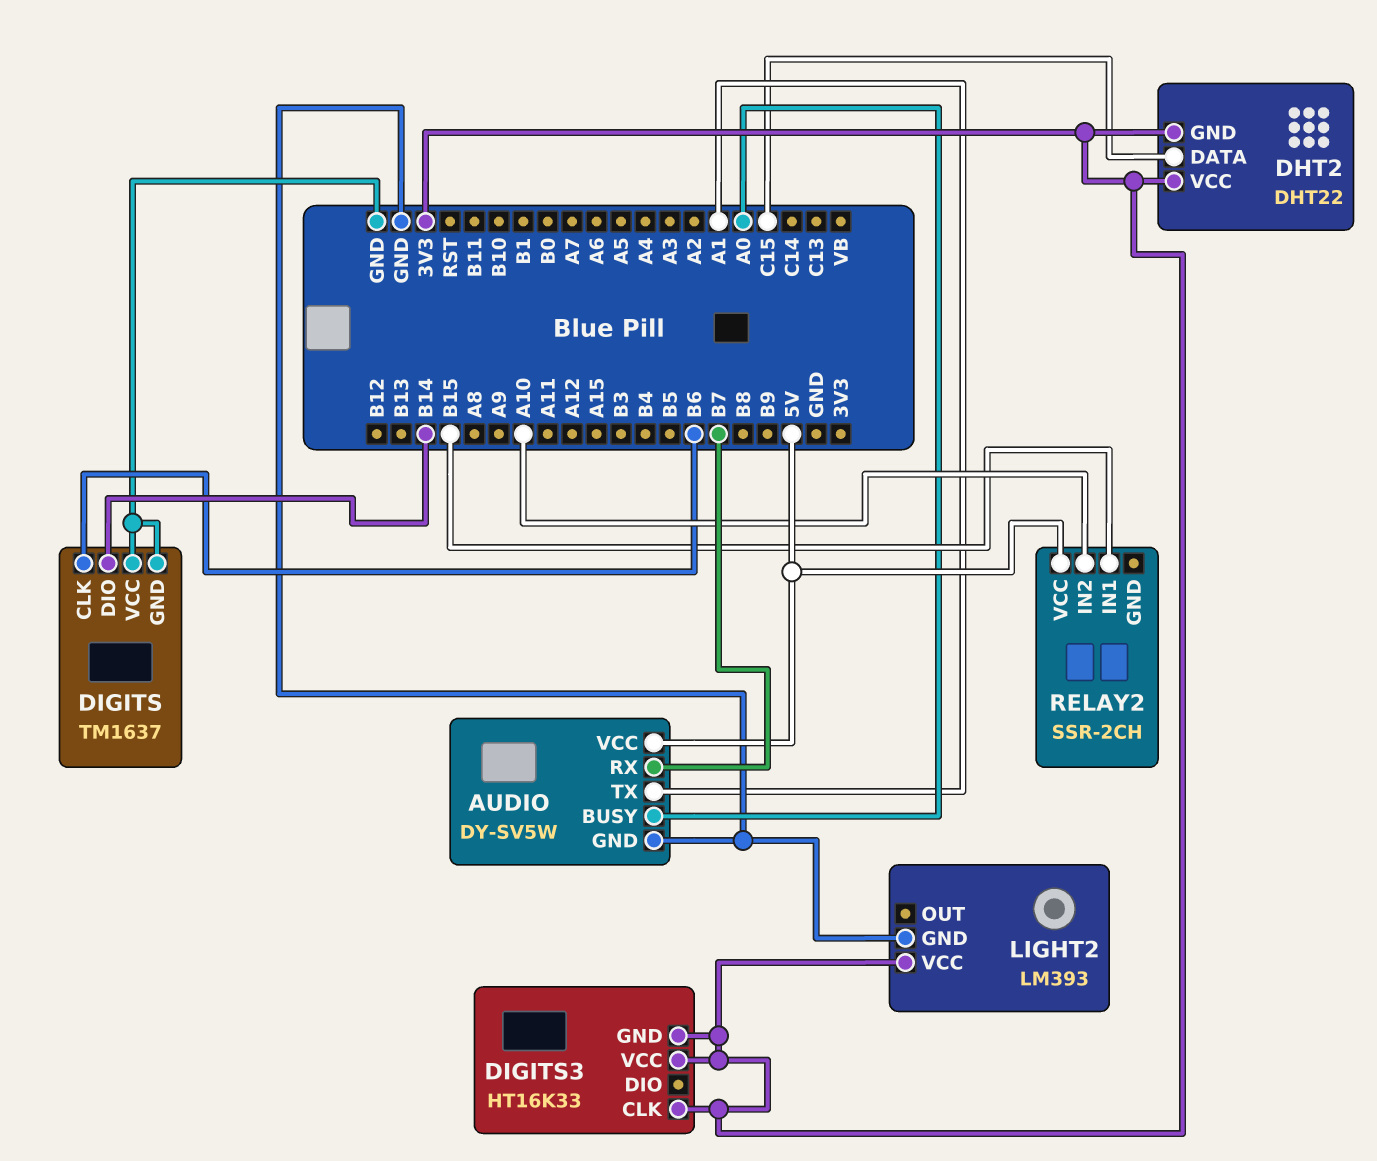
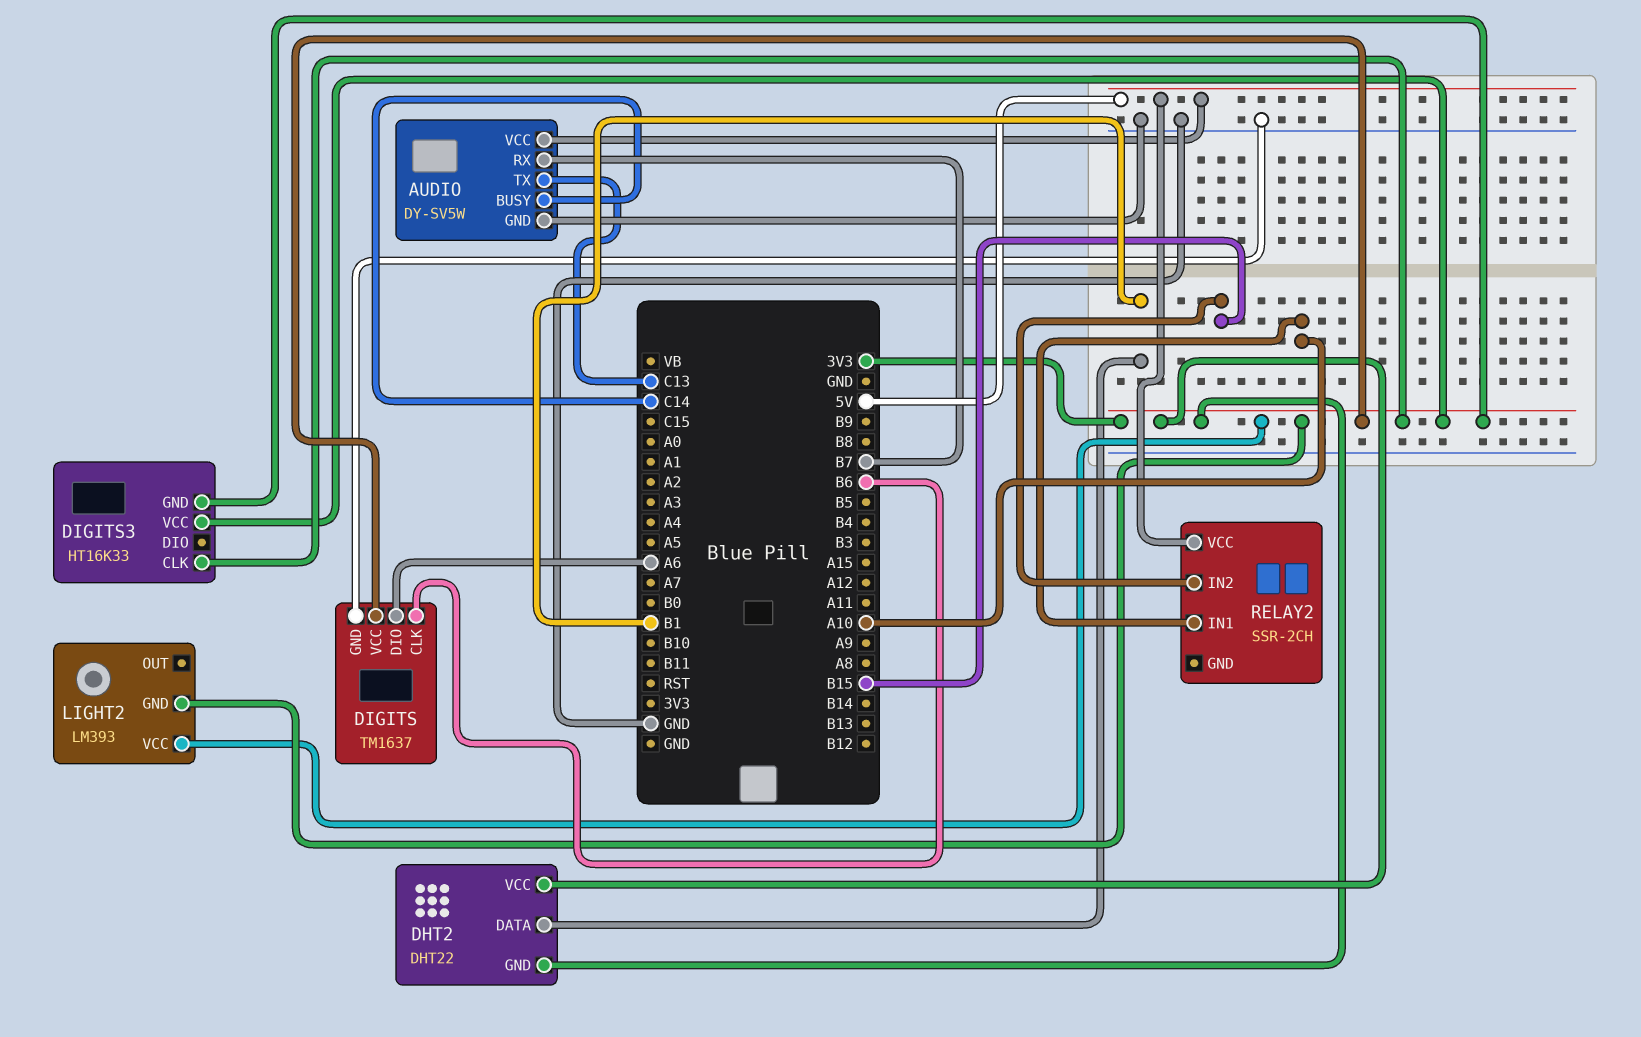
AUDIO pin BUSY: A0 -> C14
AUDIO pin TX: A1 -> C13
DHT2 pin DATA: C15 -> B1
DIGITS pin DIO: B14 -> A6
DIGITS pin VCC: GND -> 3V3
LIGHT2 pin GND: GND -> 3V3
RELAY2 pin IN1: B15 -> A10
RELAY2 pin IN2: A10 -> B15

